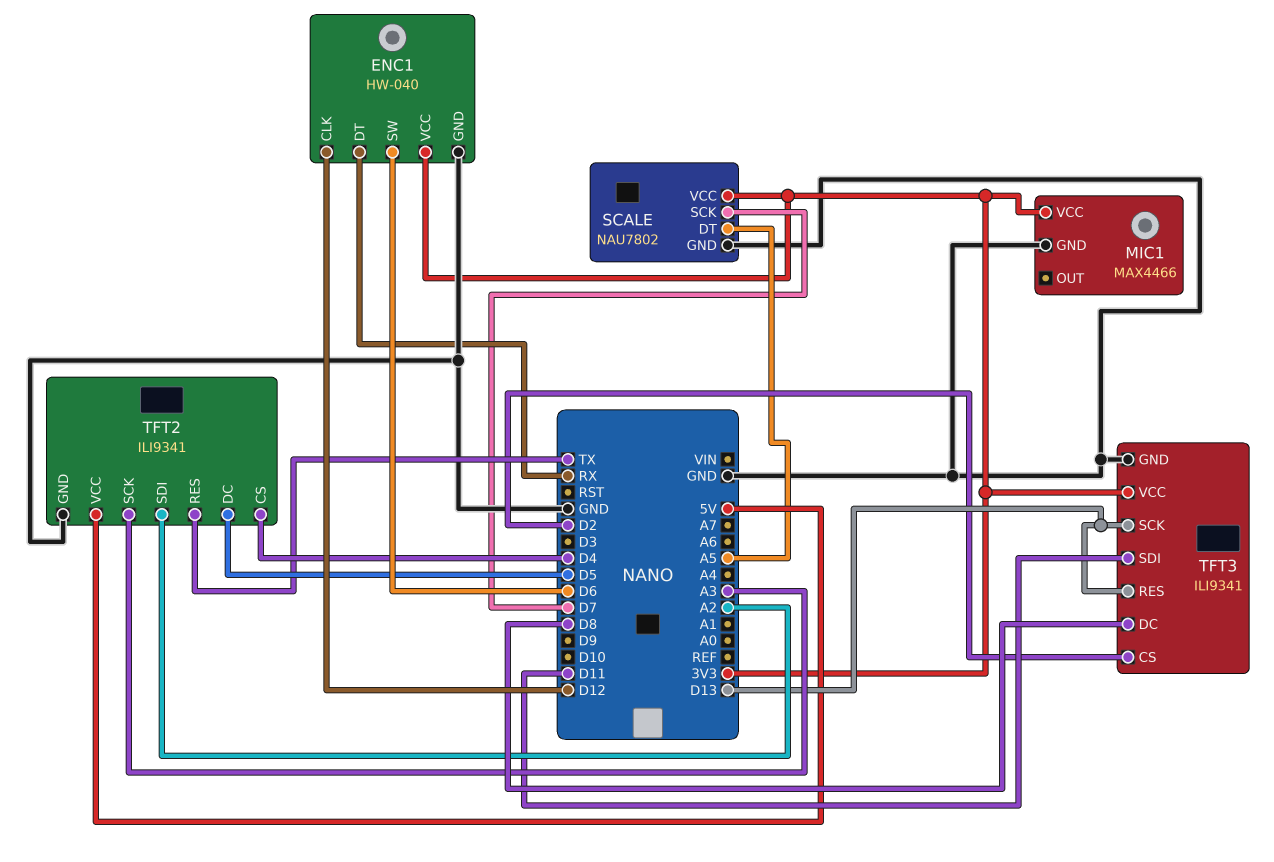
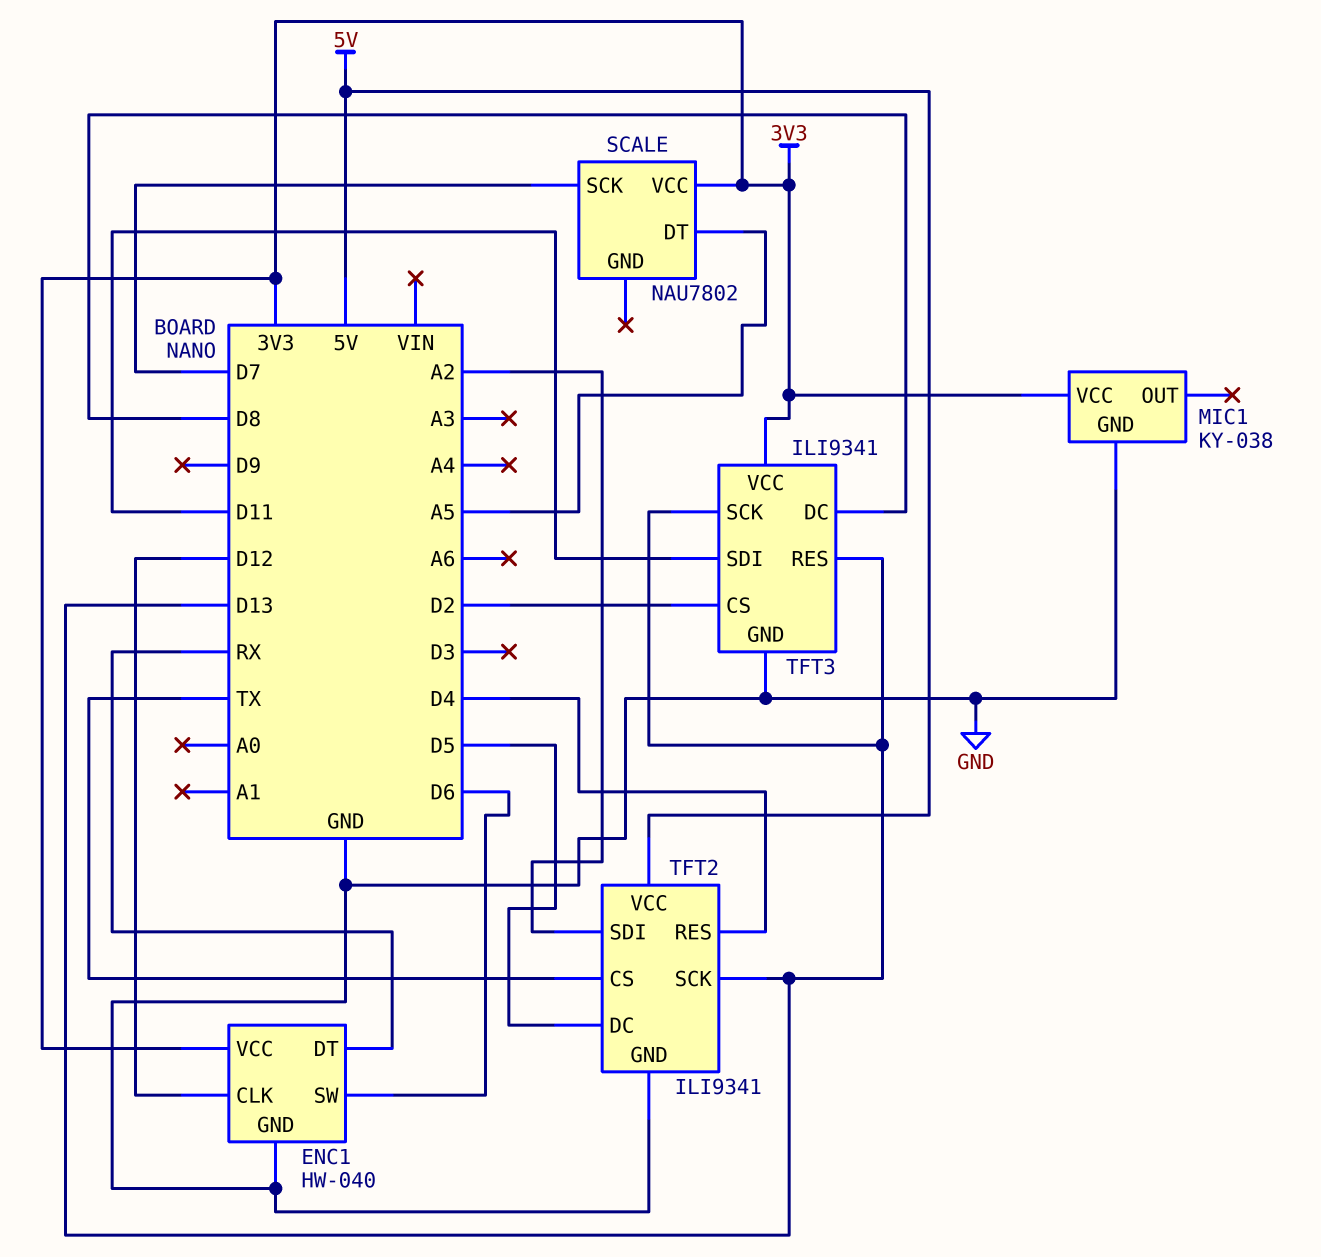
MIC1: MAX4466 -> KY-038
SCALE pin GND: GND -> none
TFT2 pin CS: D4 -> TX
TFT2 pin RES: TX -> D4
TFT2 pin SCK: A3 -> D13

